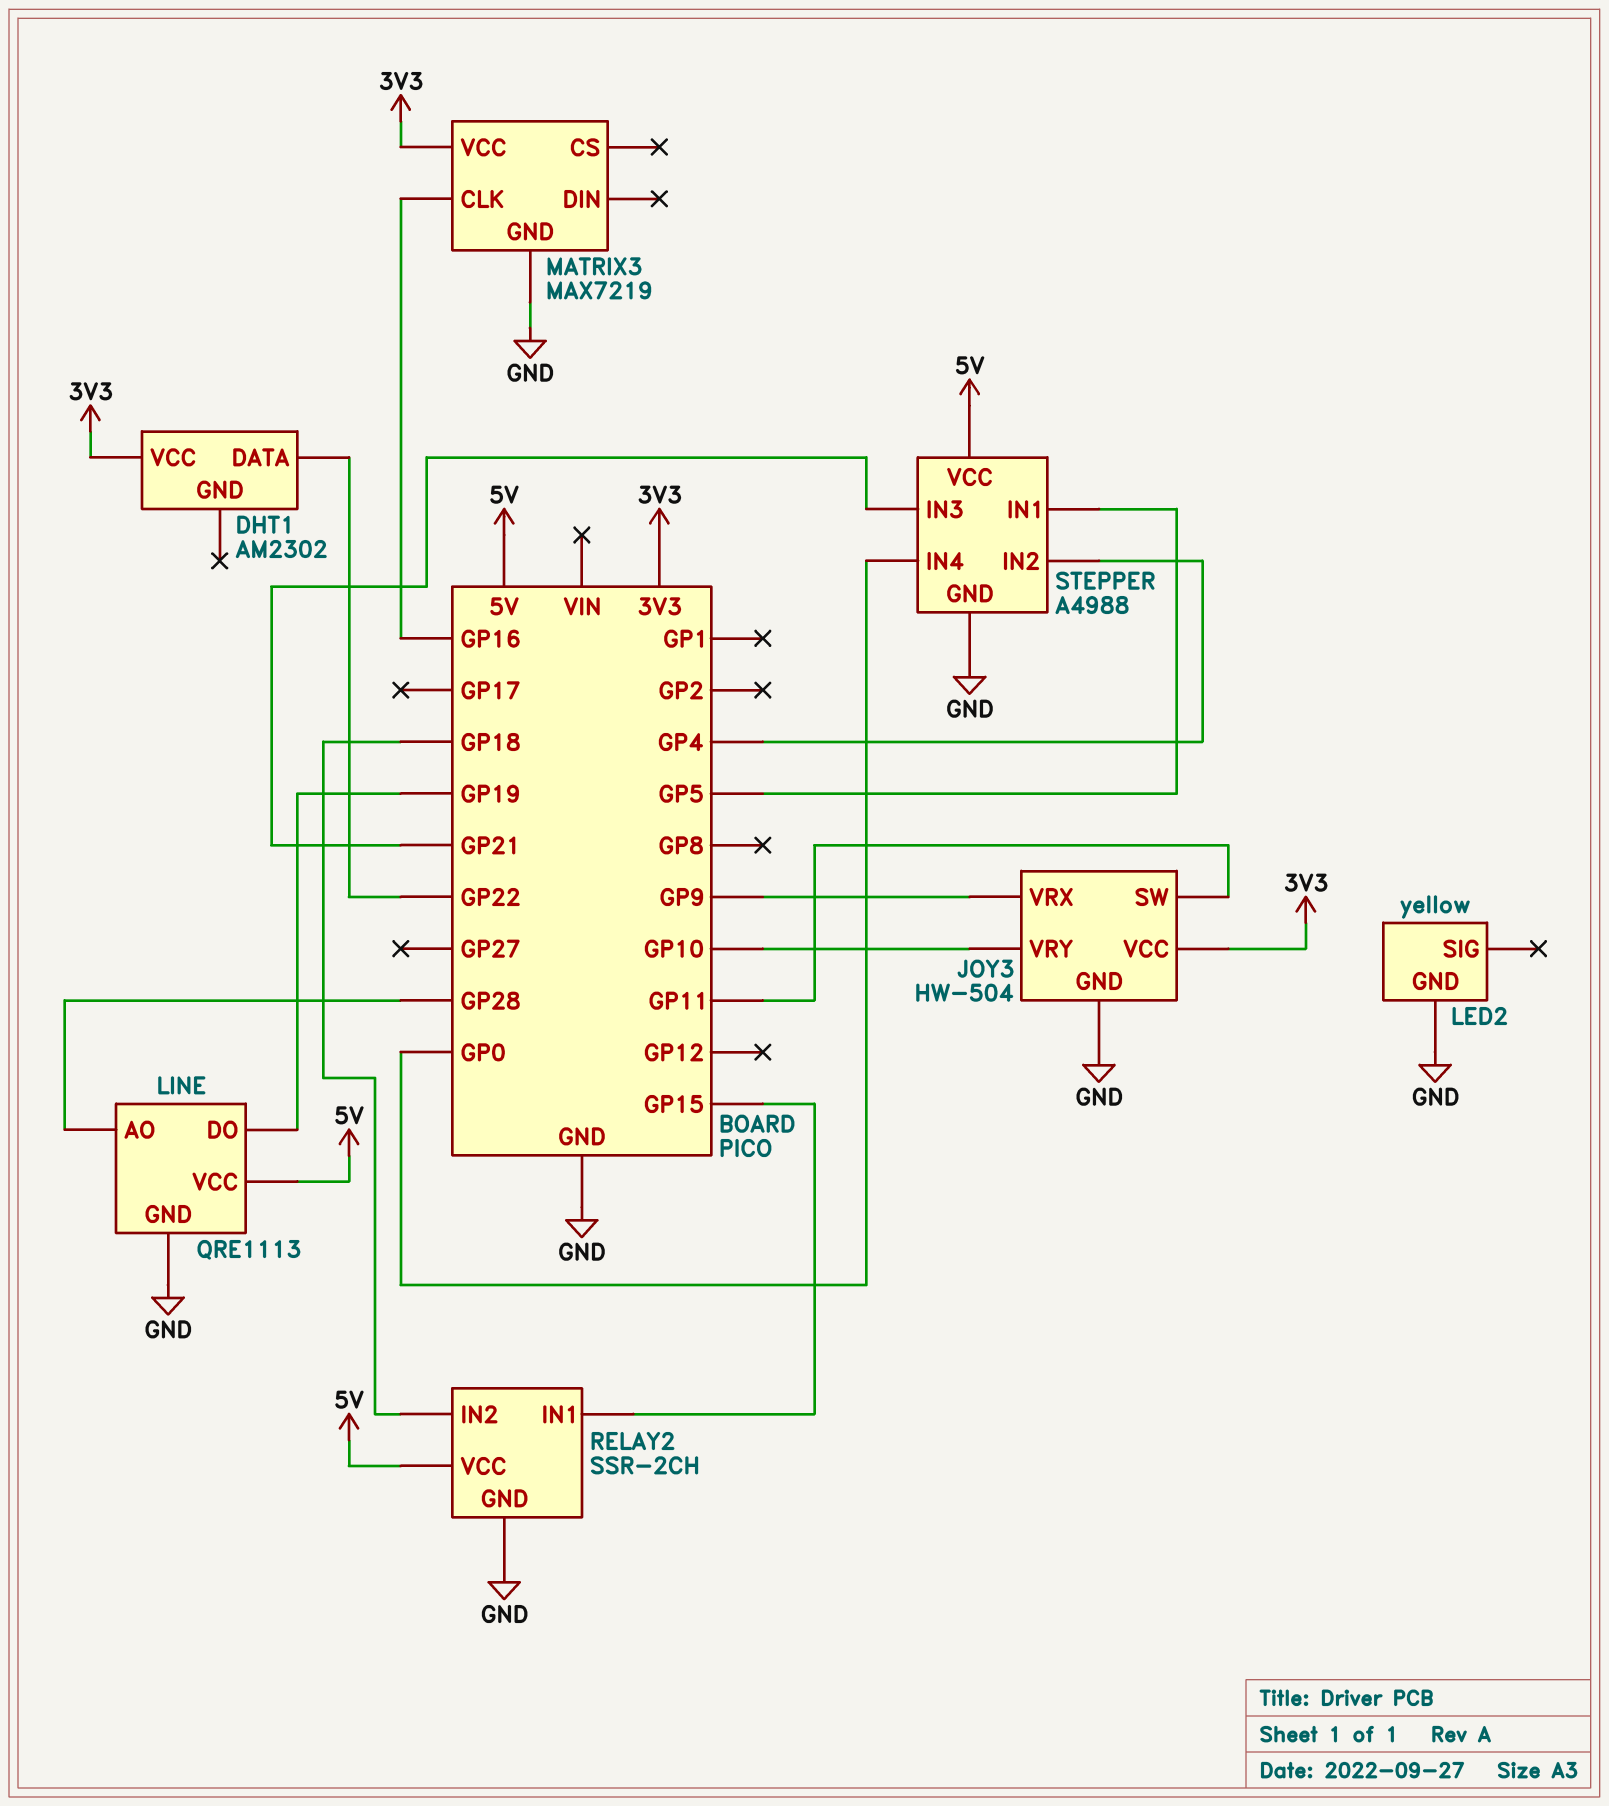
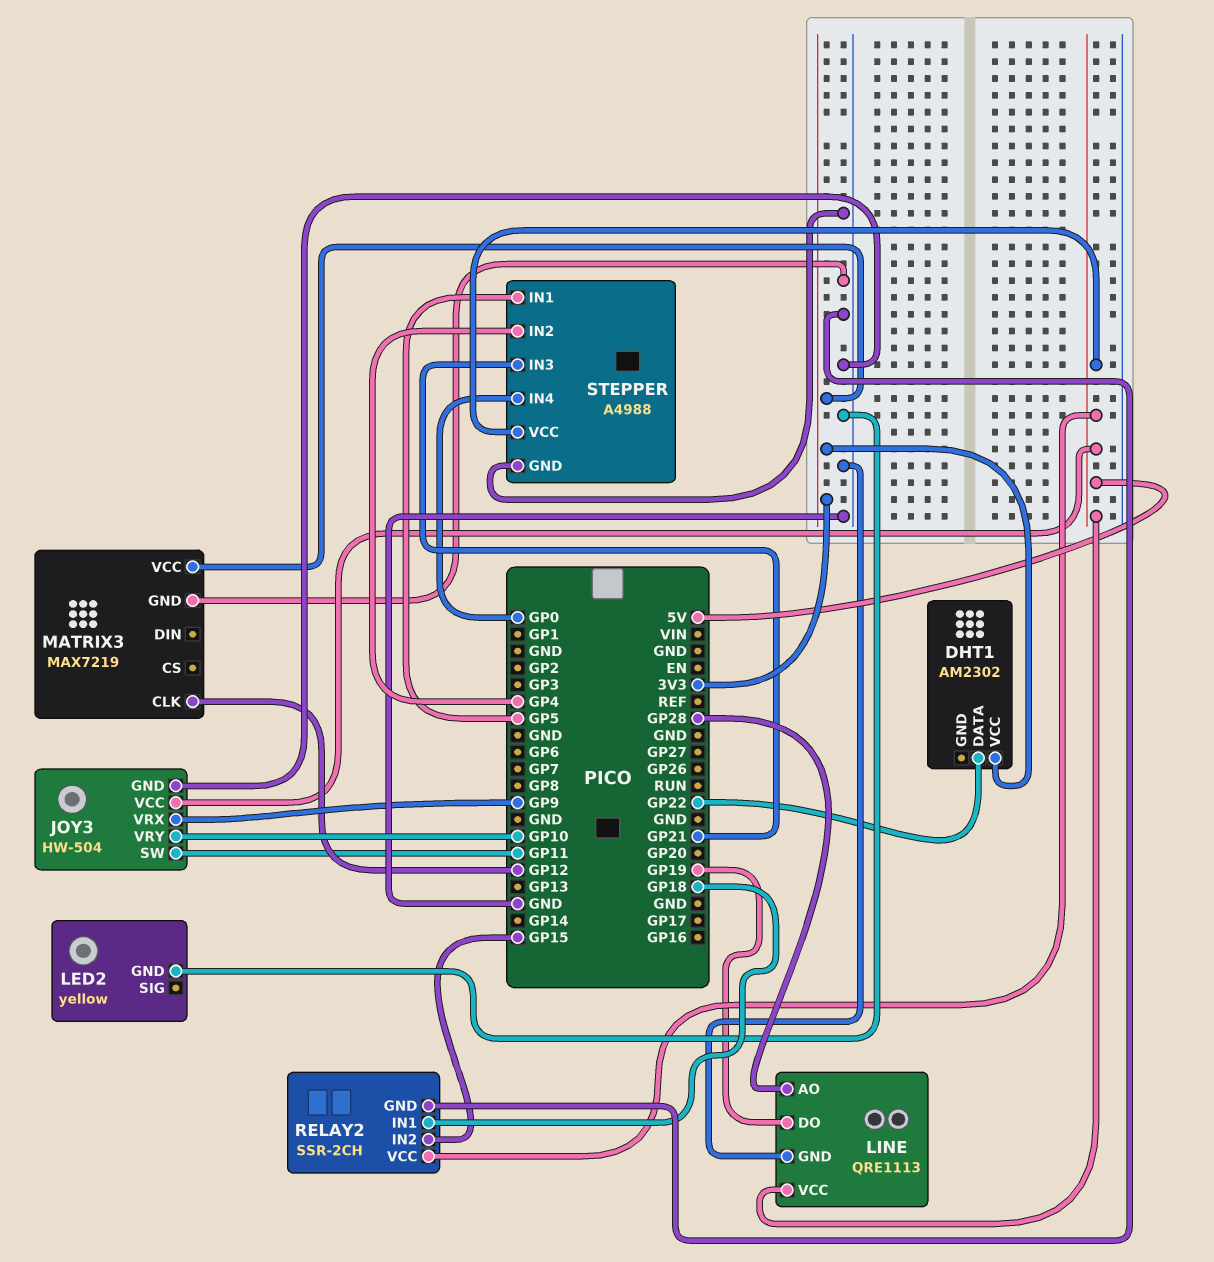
JOY3 pin VCC: 3V3 -> 5V
MATRIX3 pin CLK: GP16 -> GP12
RELAY2 pin IN1: GP15 -> GP18
RELAY2 pin IN2: GP18 -> GP15

